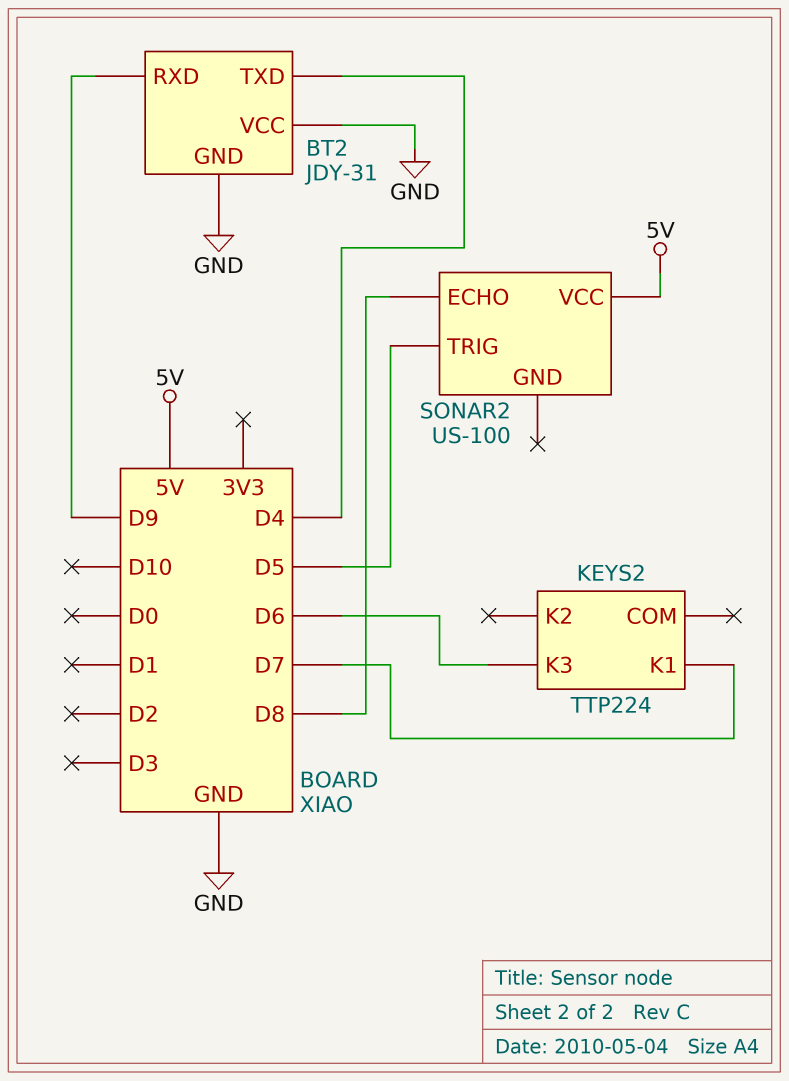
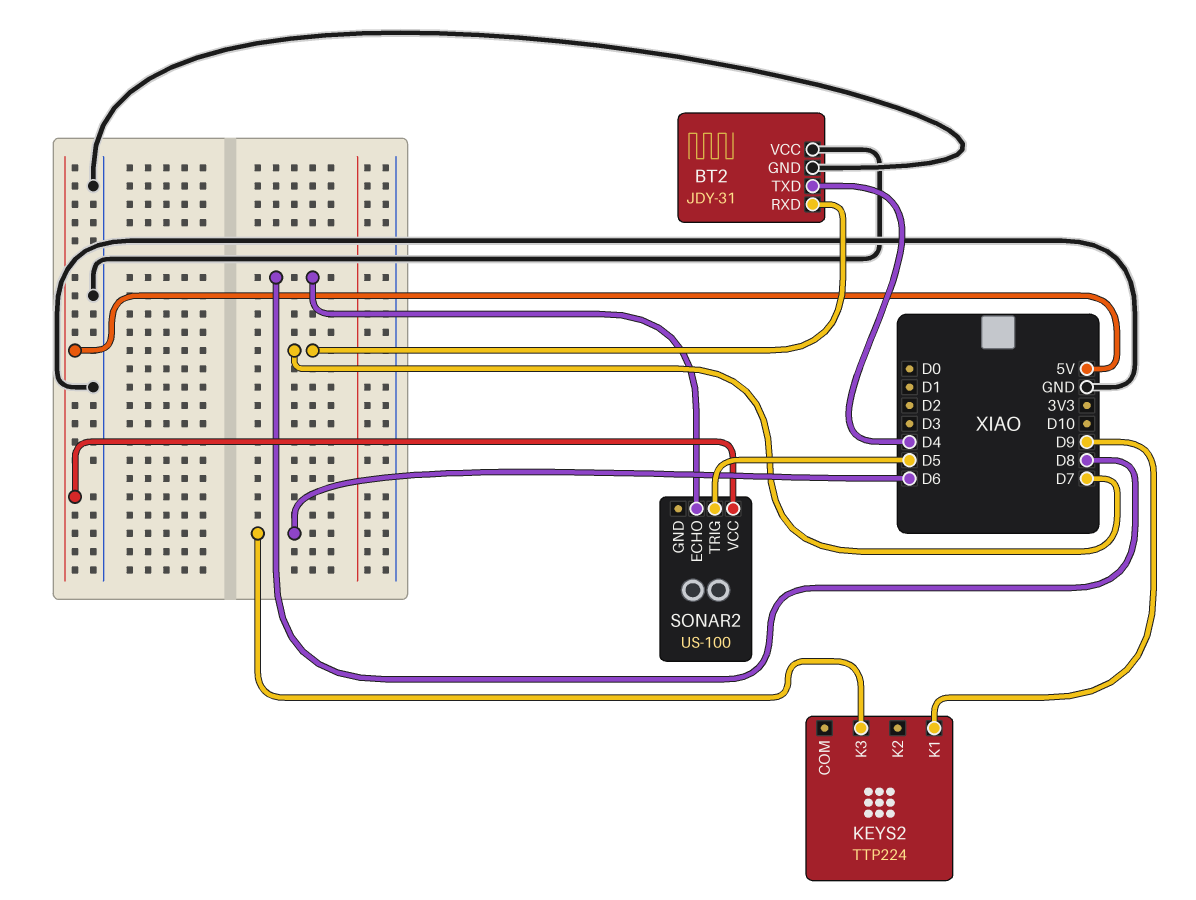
BT2 pin RXD: D9 -> D7
KEYS2 pin K1: D7 -> D9

